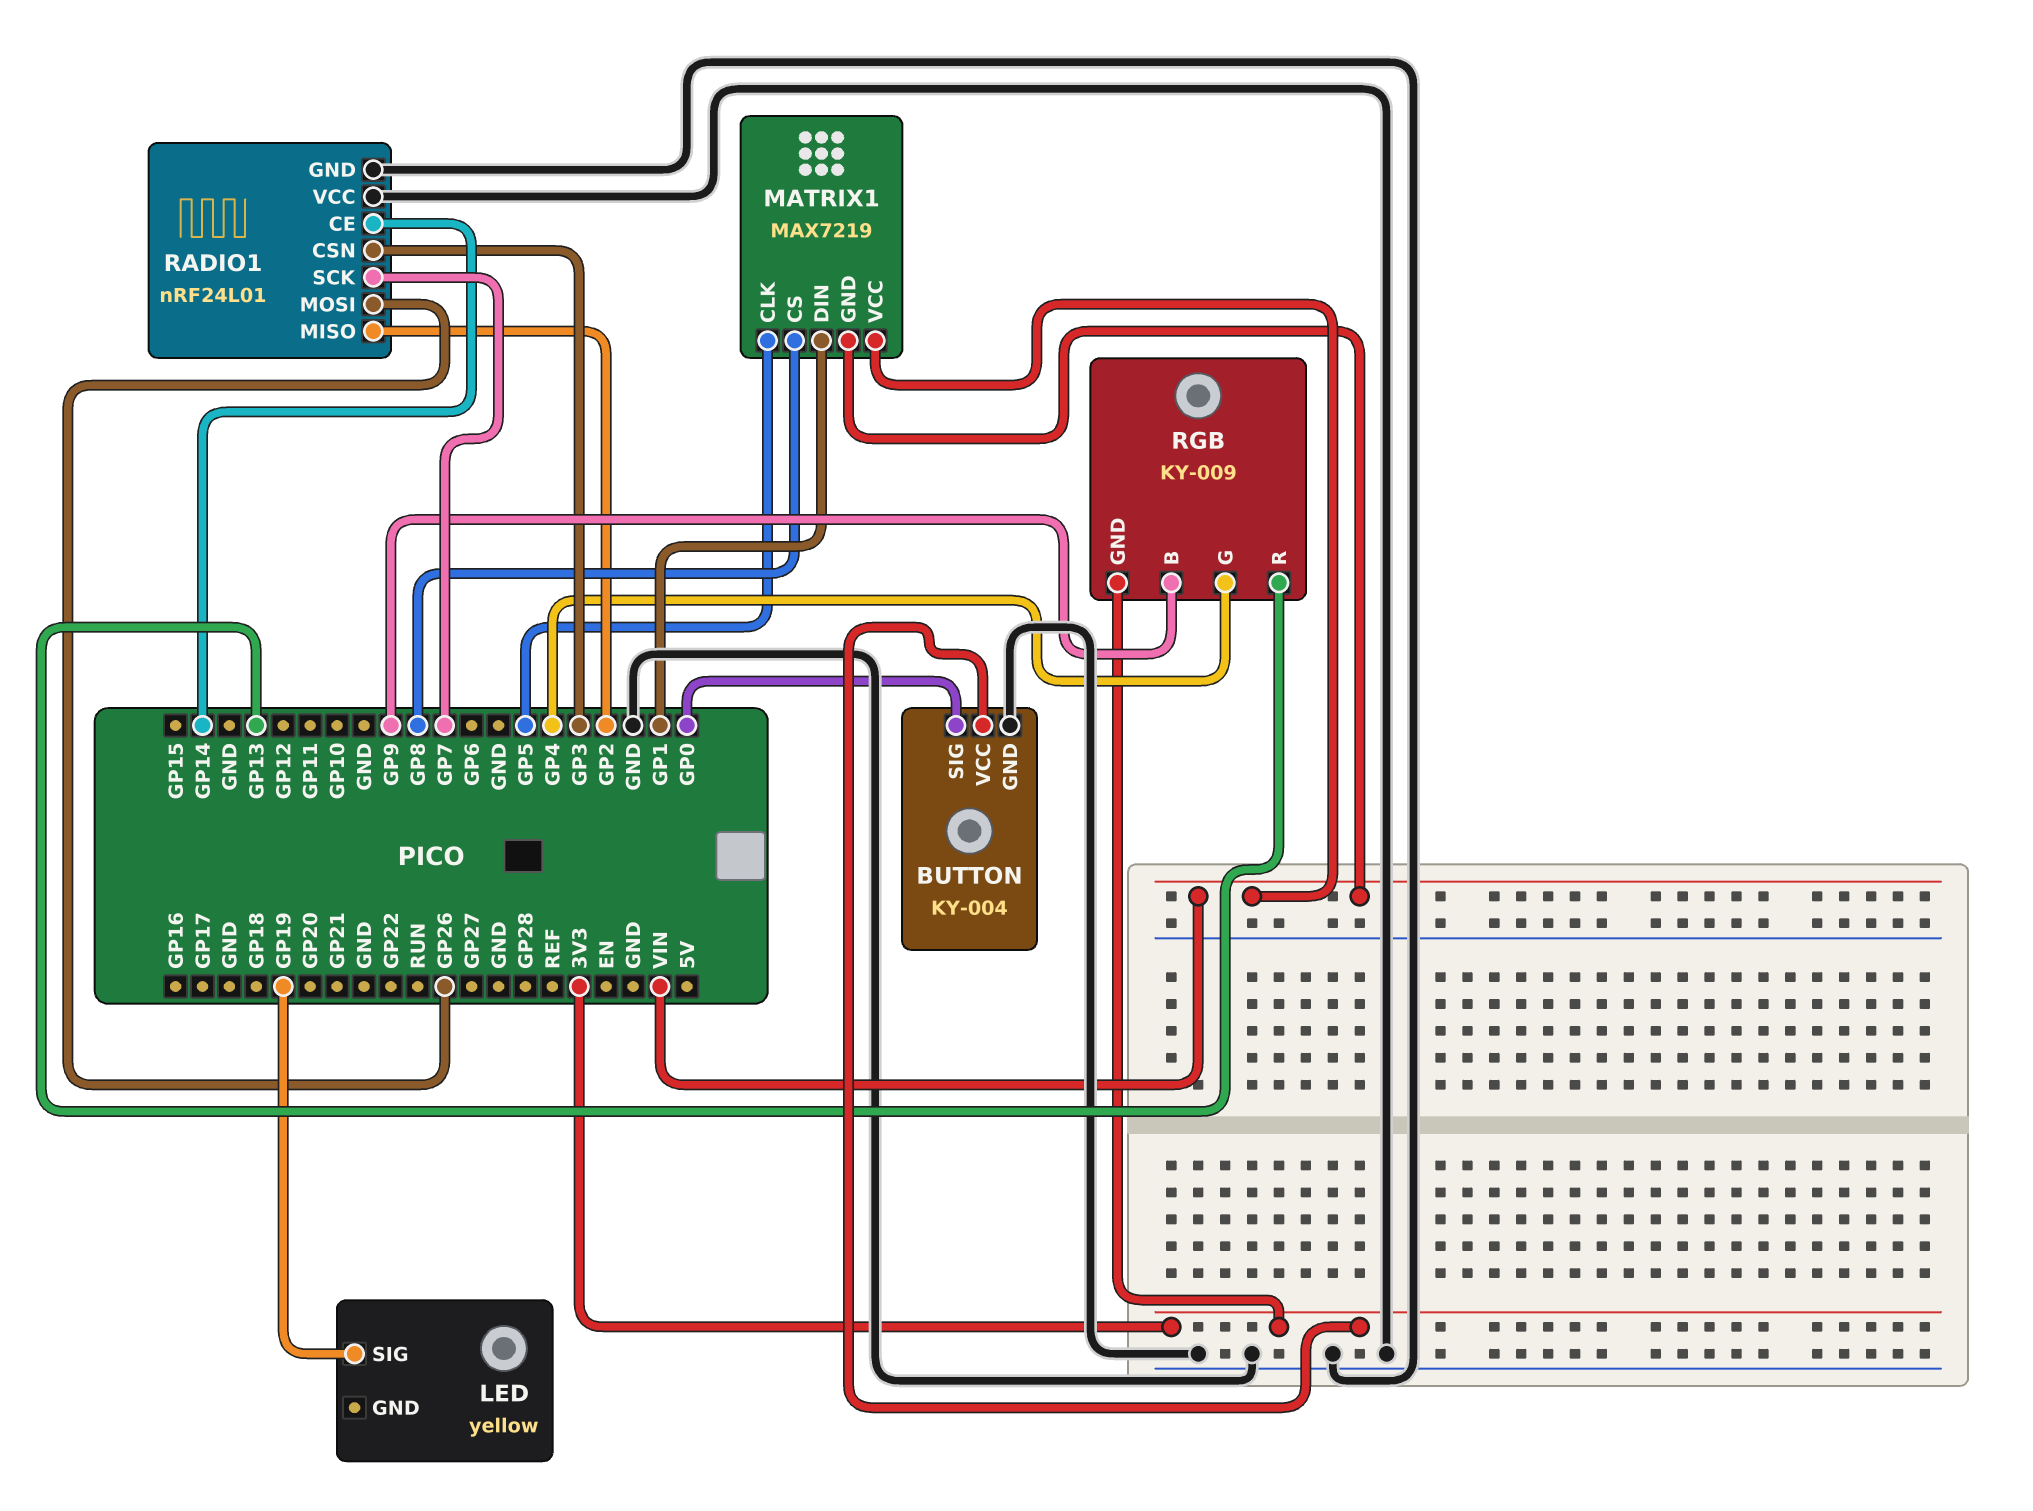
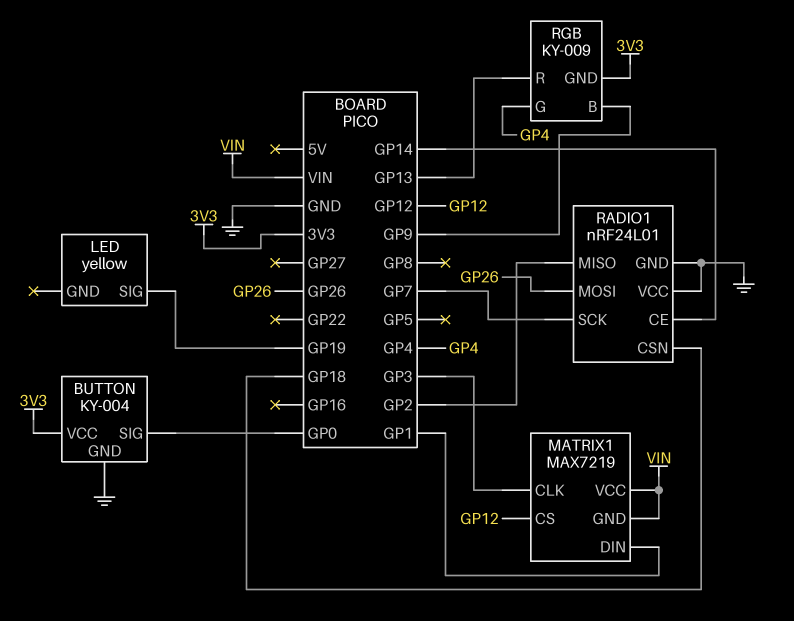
MATRIX1 pin CLK: GP5 -> GP3
MATRIX1 pin CS: GP8 -> GP12
RADIO1 pin CSN: GP3 -> GP18

